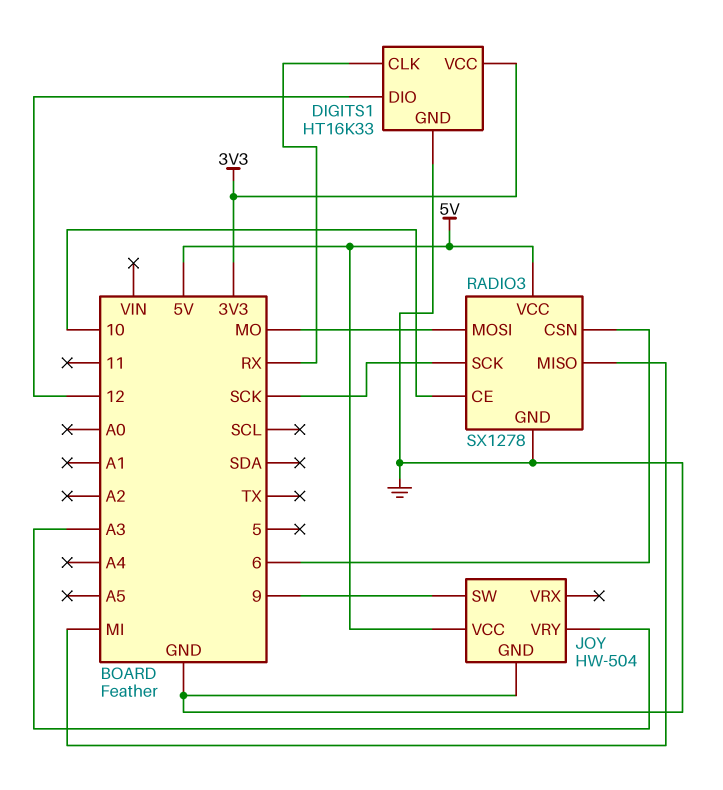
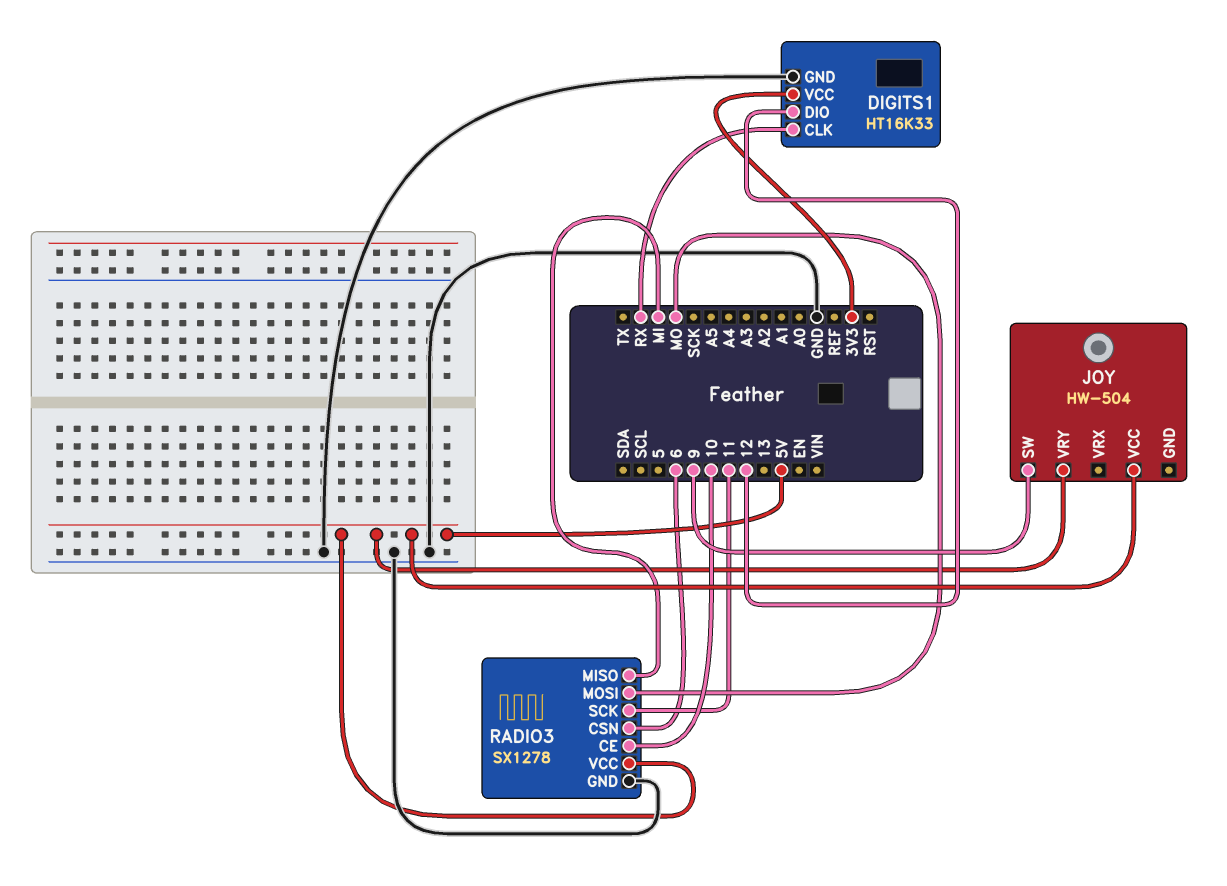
JOY pin GND: GND -> none
JOY pin VRY: A3 -> 5V
RADIO3 pin SCK: SCK -> 11

